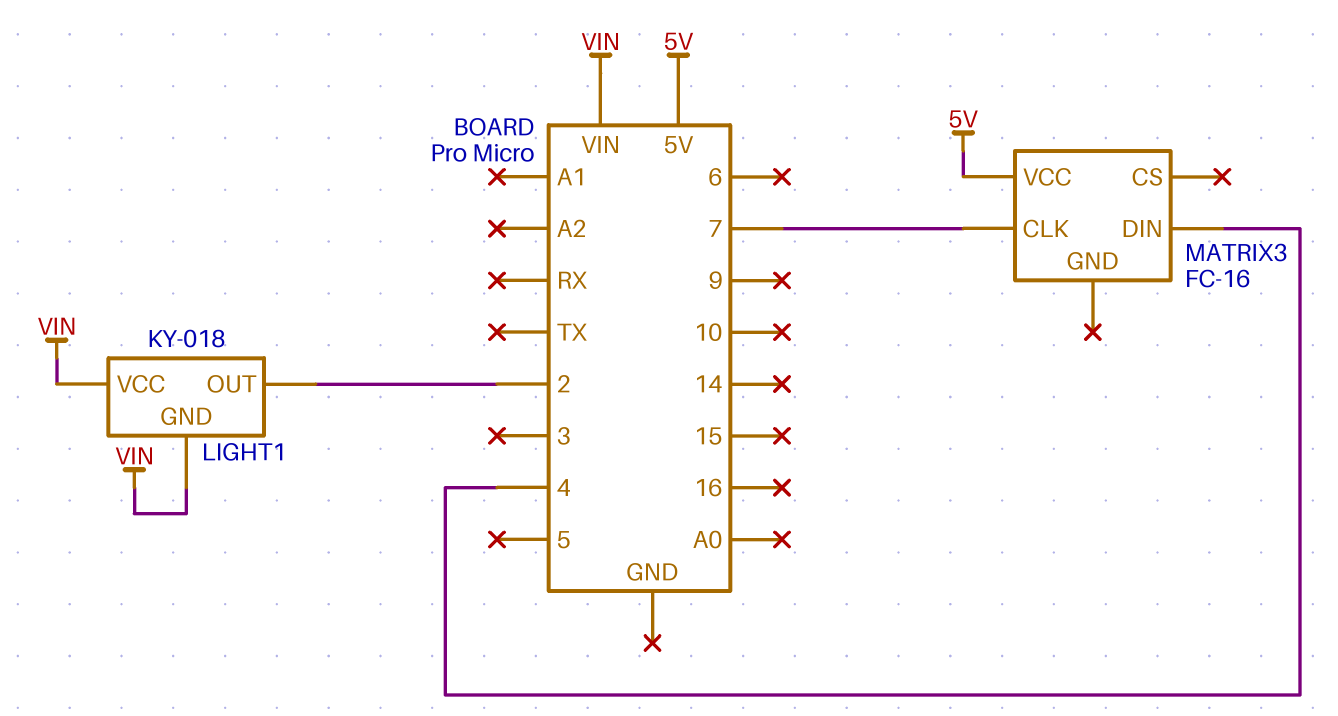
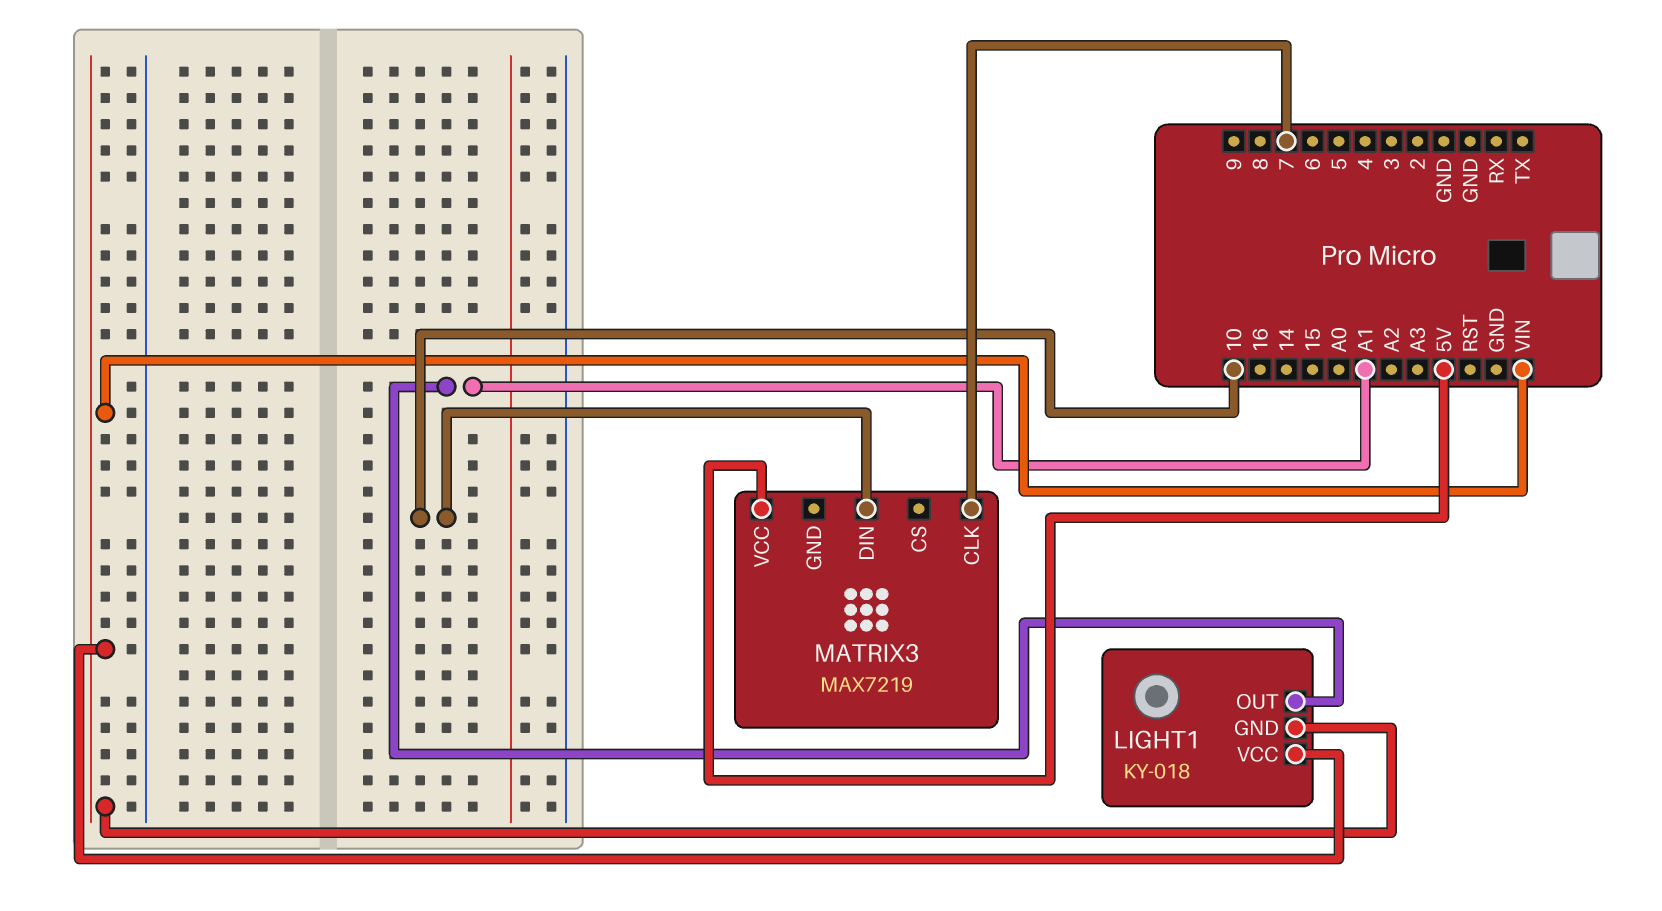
LIGHT1 pin OUT: 2 -> A1
MATRIX3: FC-16 -> MAX7219
MATRIX3 pin DIN: 4 -> 10

